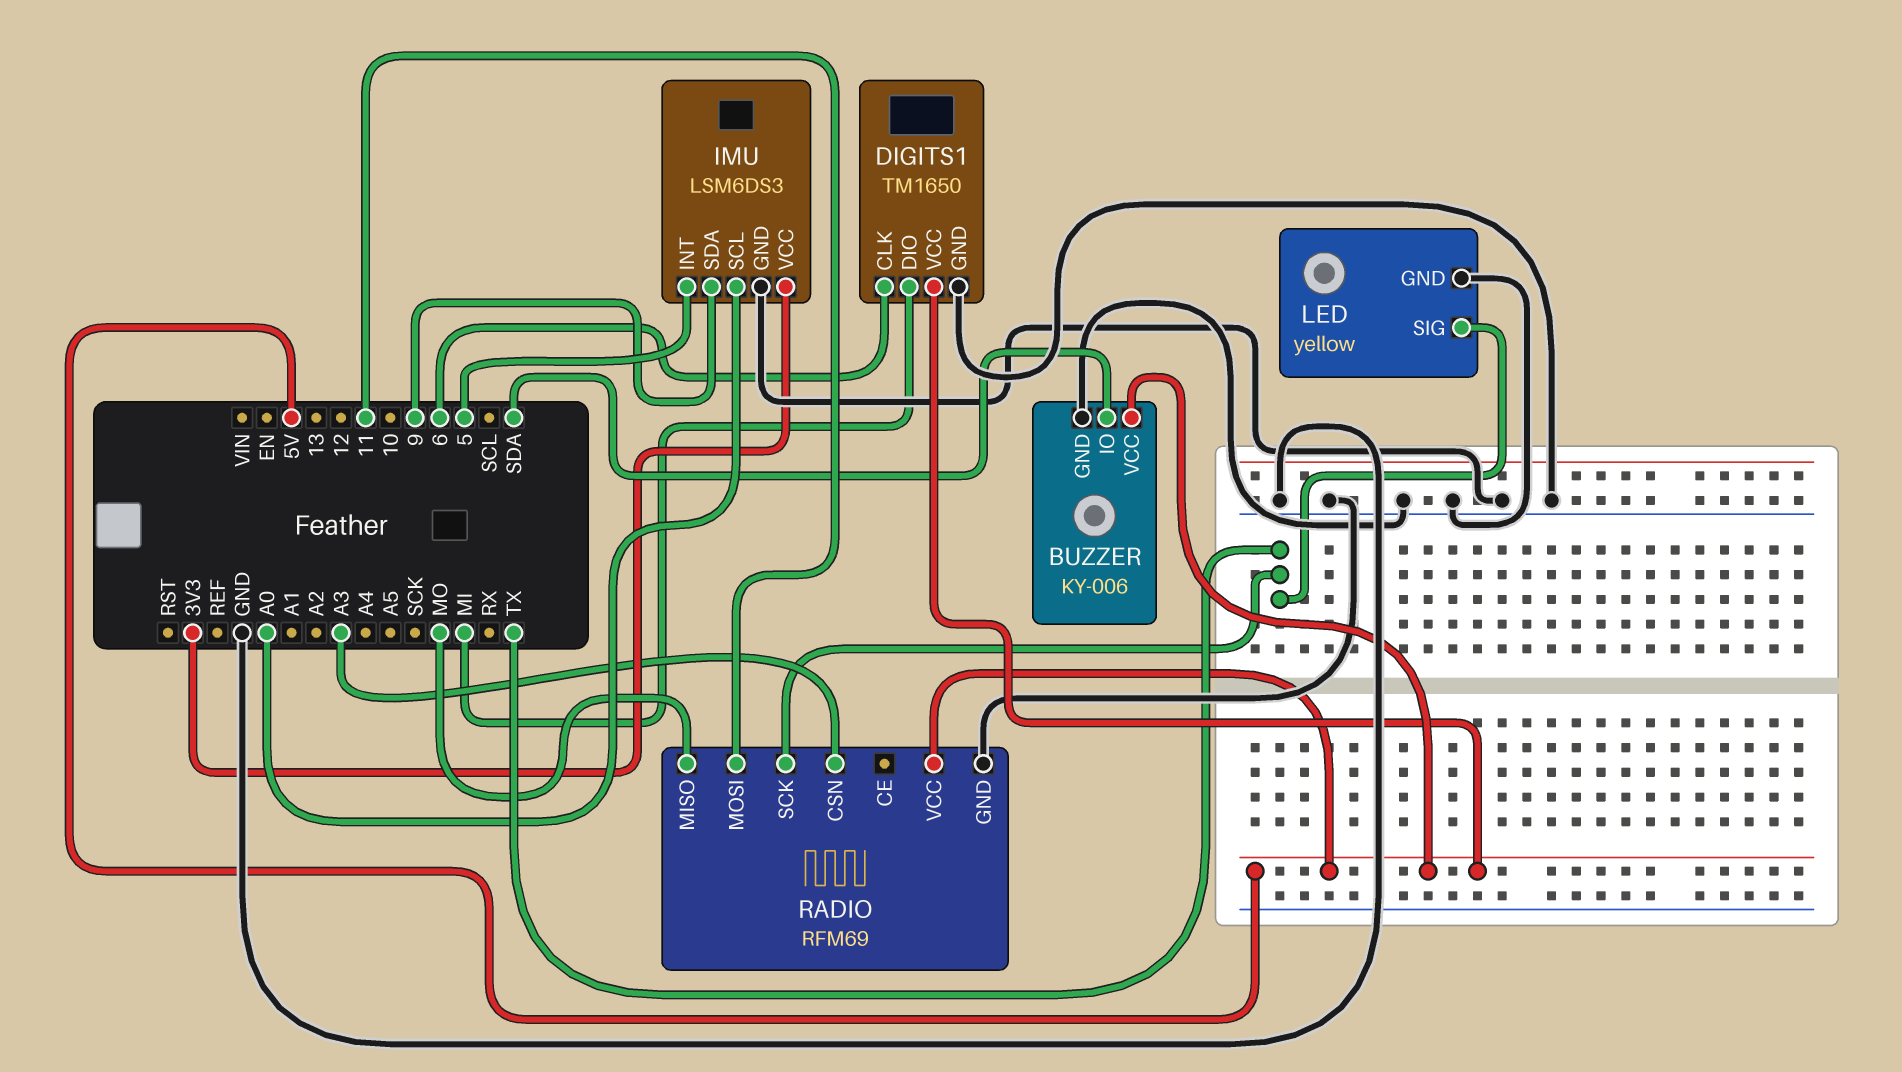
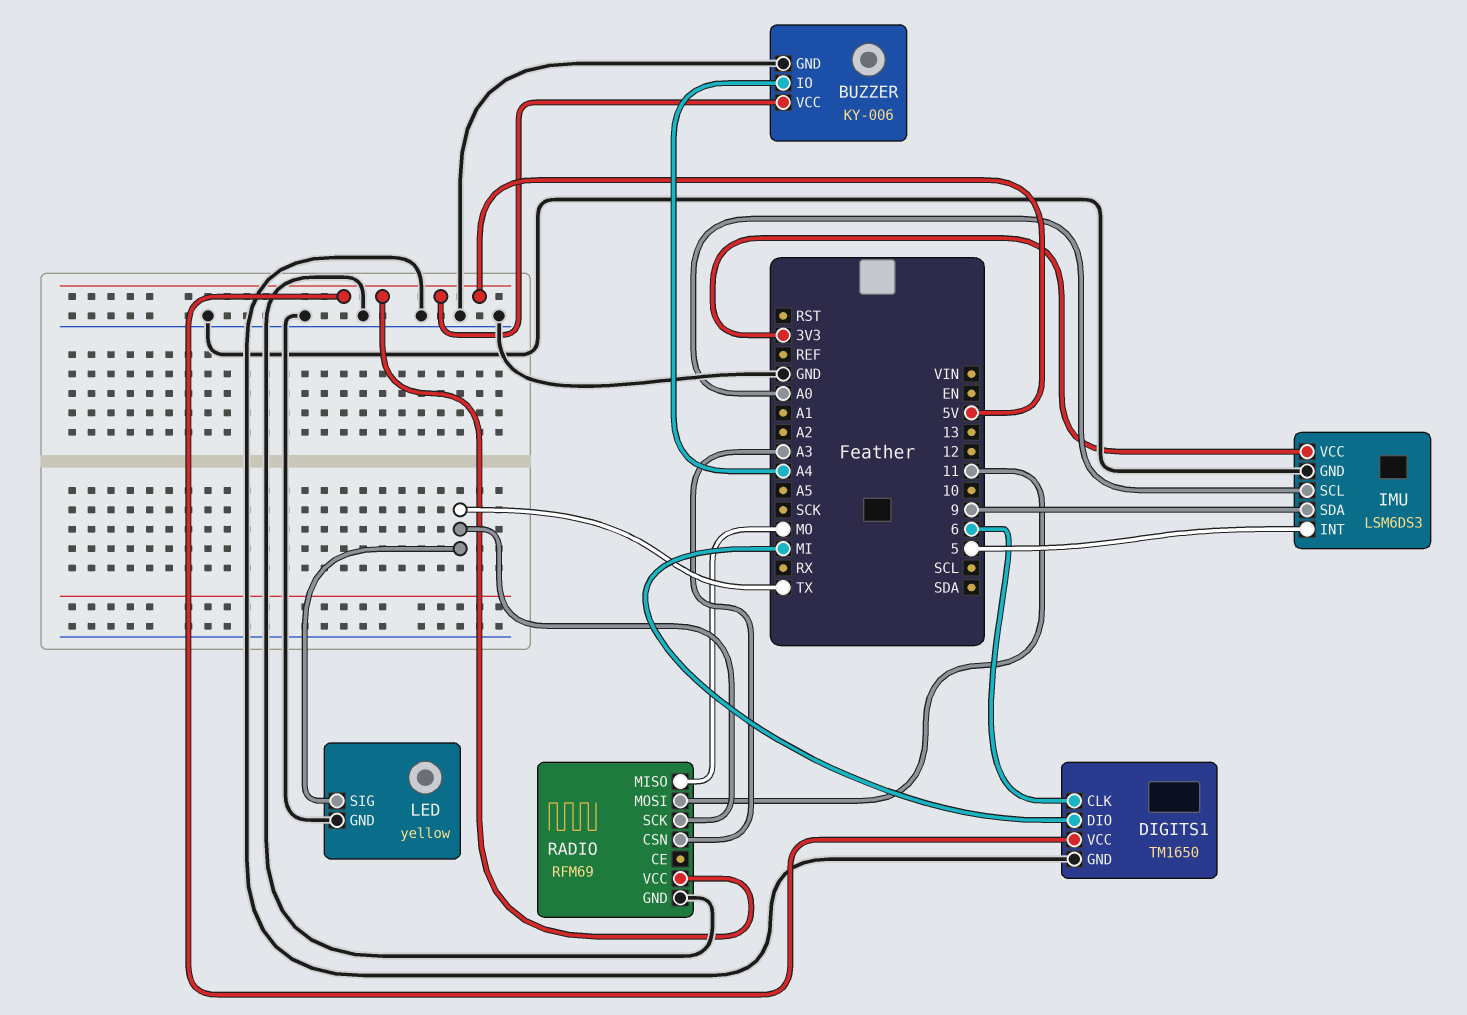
BUZZER pin IO: SDA -> A4

